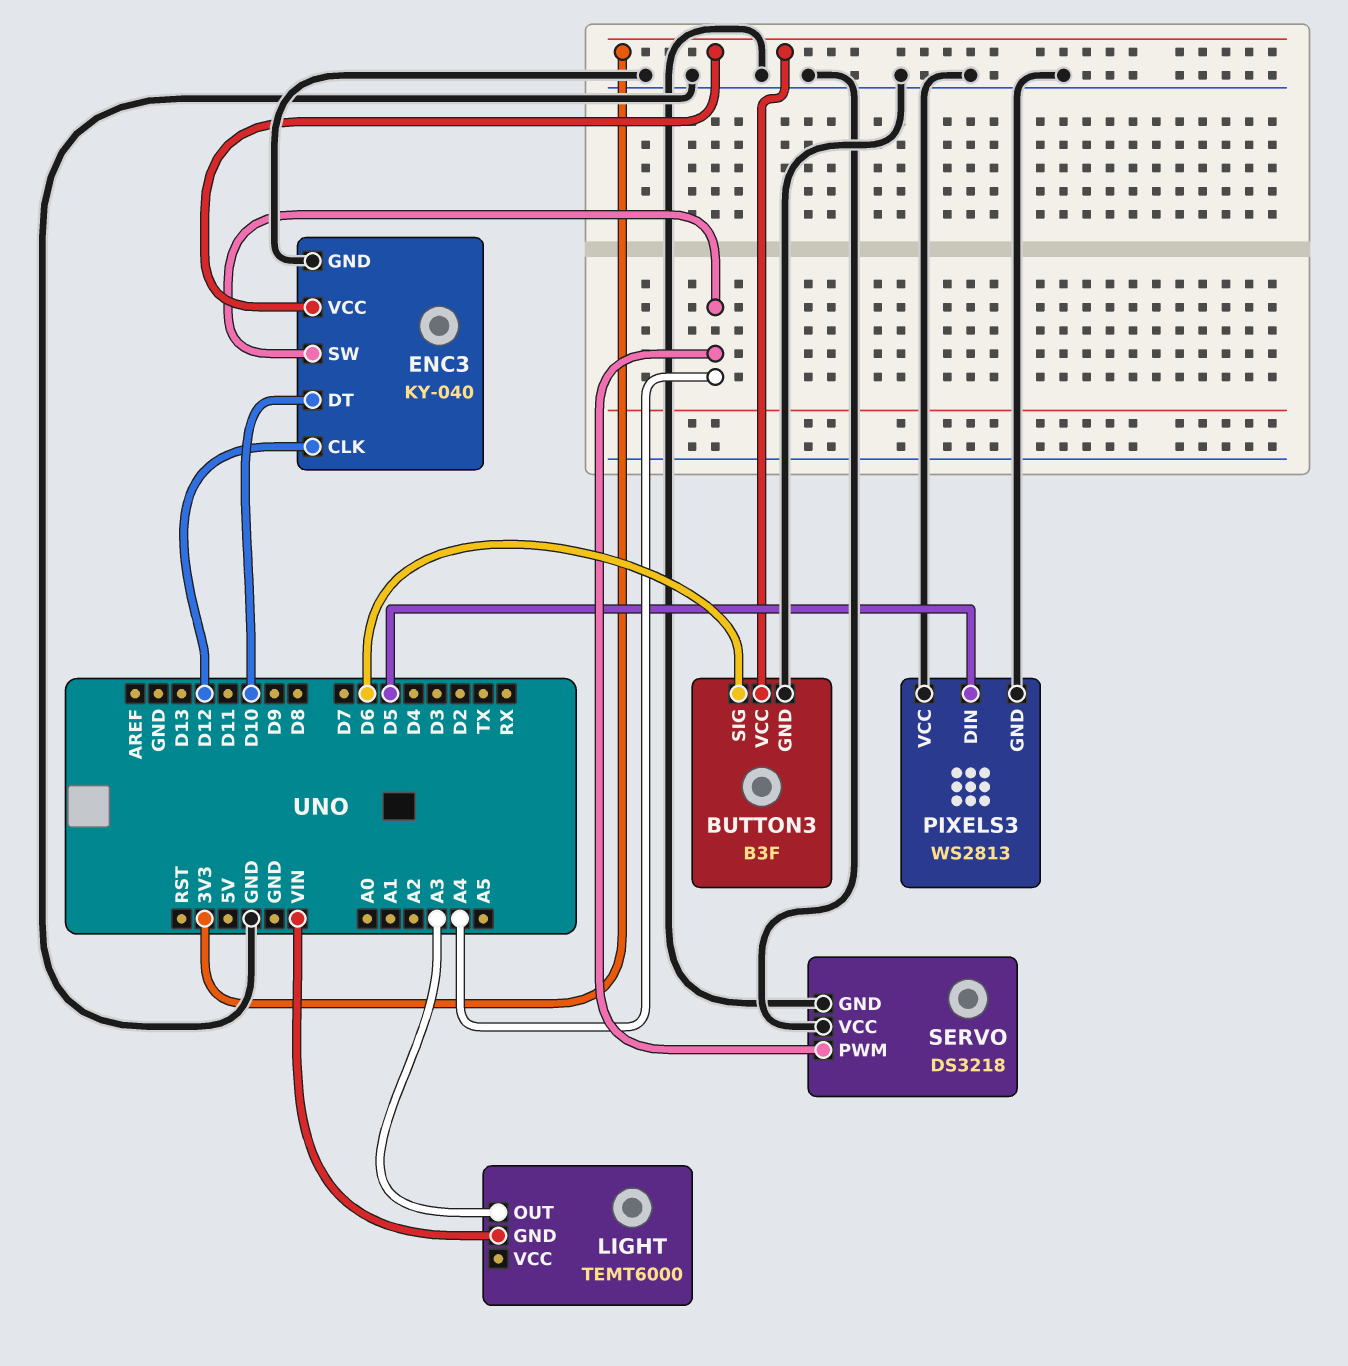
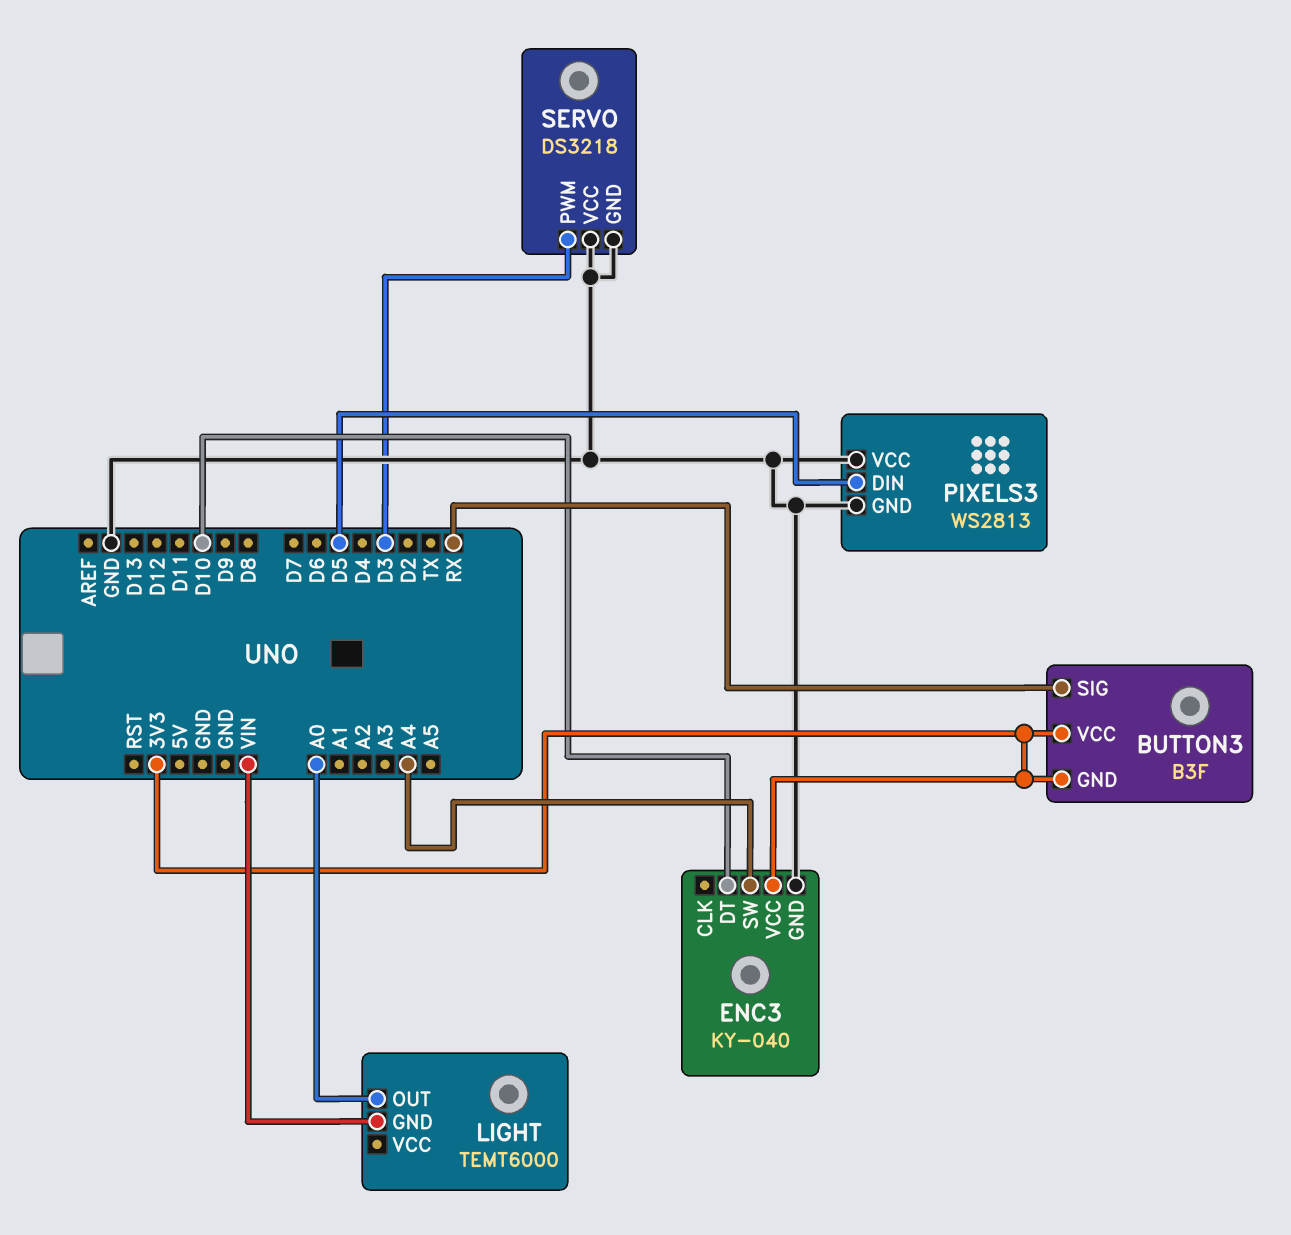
BUTTON3 pin GND: GND -> 3V3
BUTTON3 pin SIG: D6 -> RX
ENC3 pin CLK: D12 -> none
LIGHT pin OUT: A3 -> A0
SERVO pin PWM: A4 -> D3

